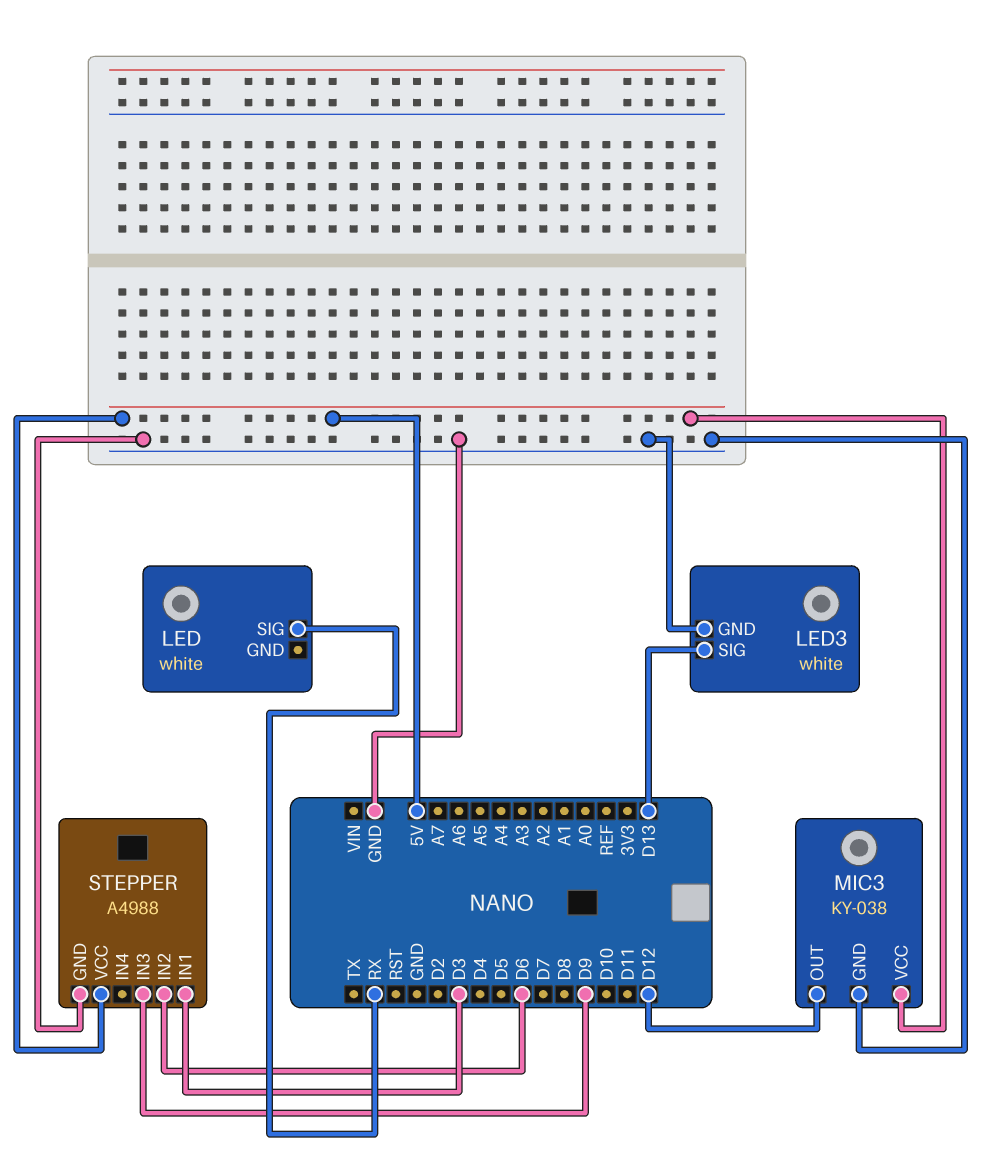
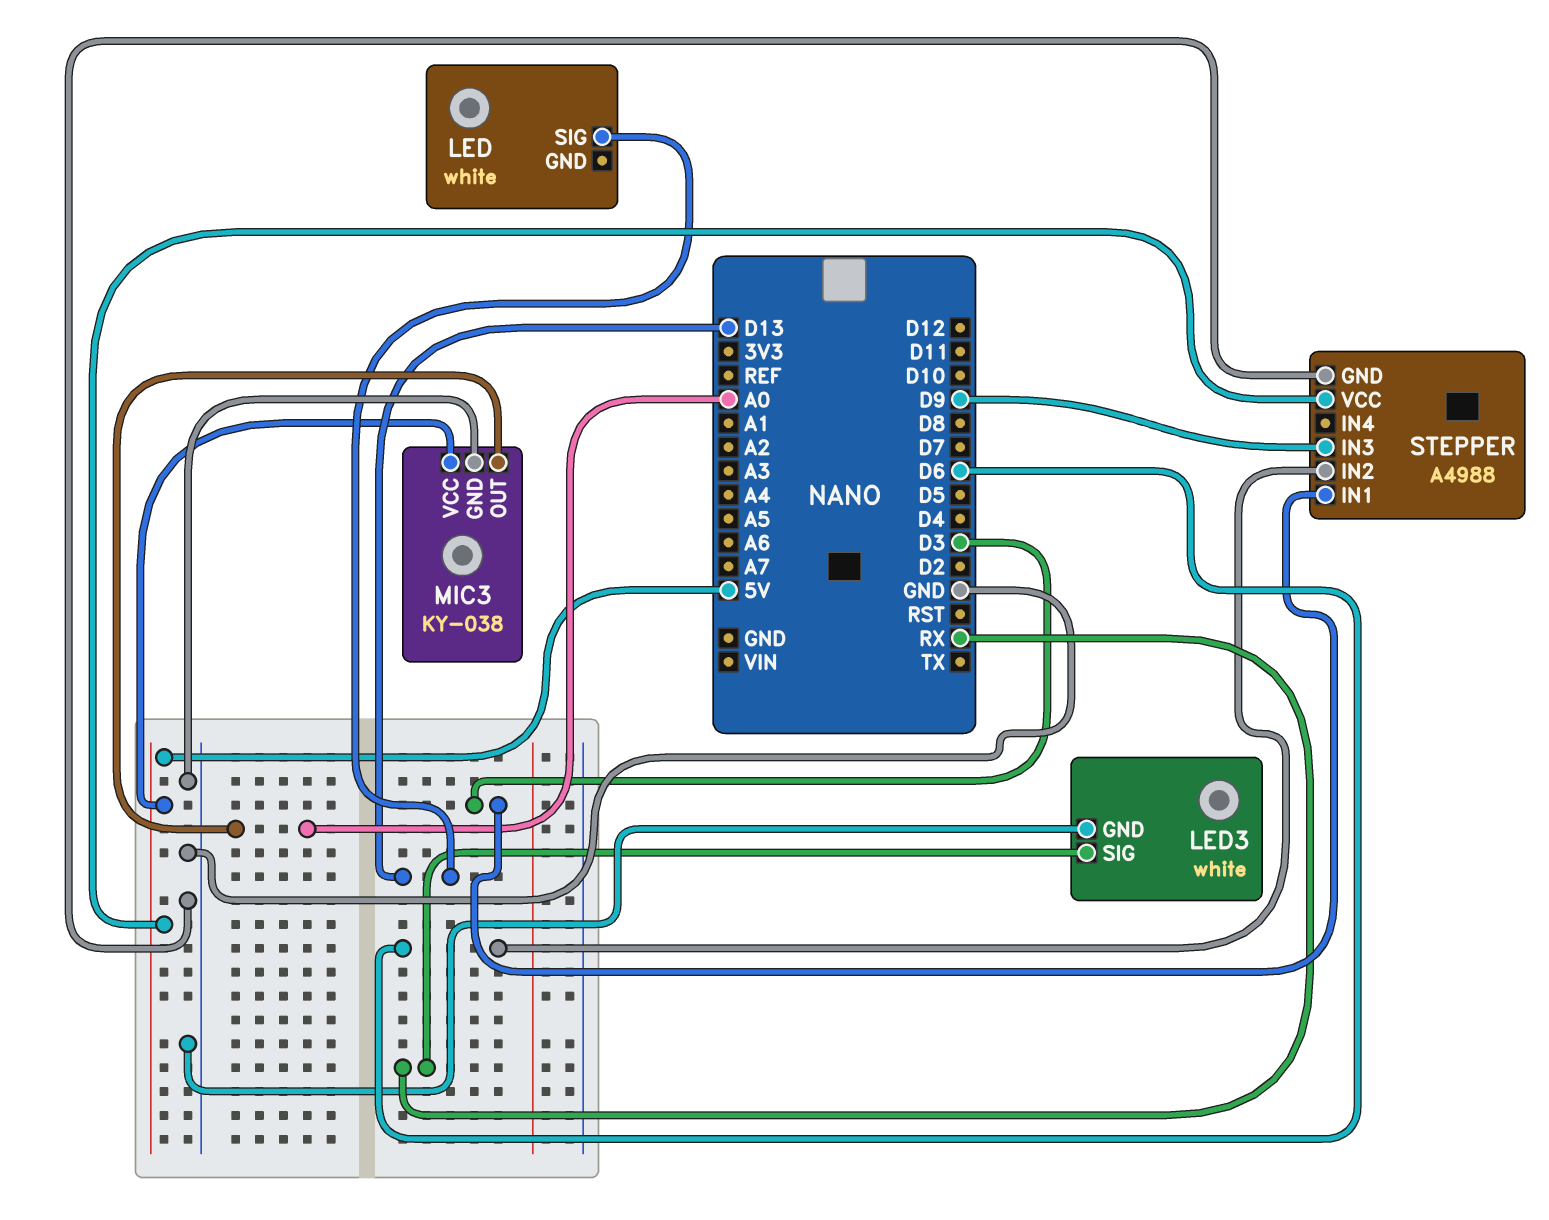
LED pin SIG: RX -> D13
LED3 pin SIG: D13 -> RX
MIC3 pin OUT: D12 -> A0

